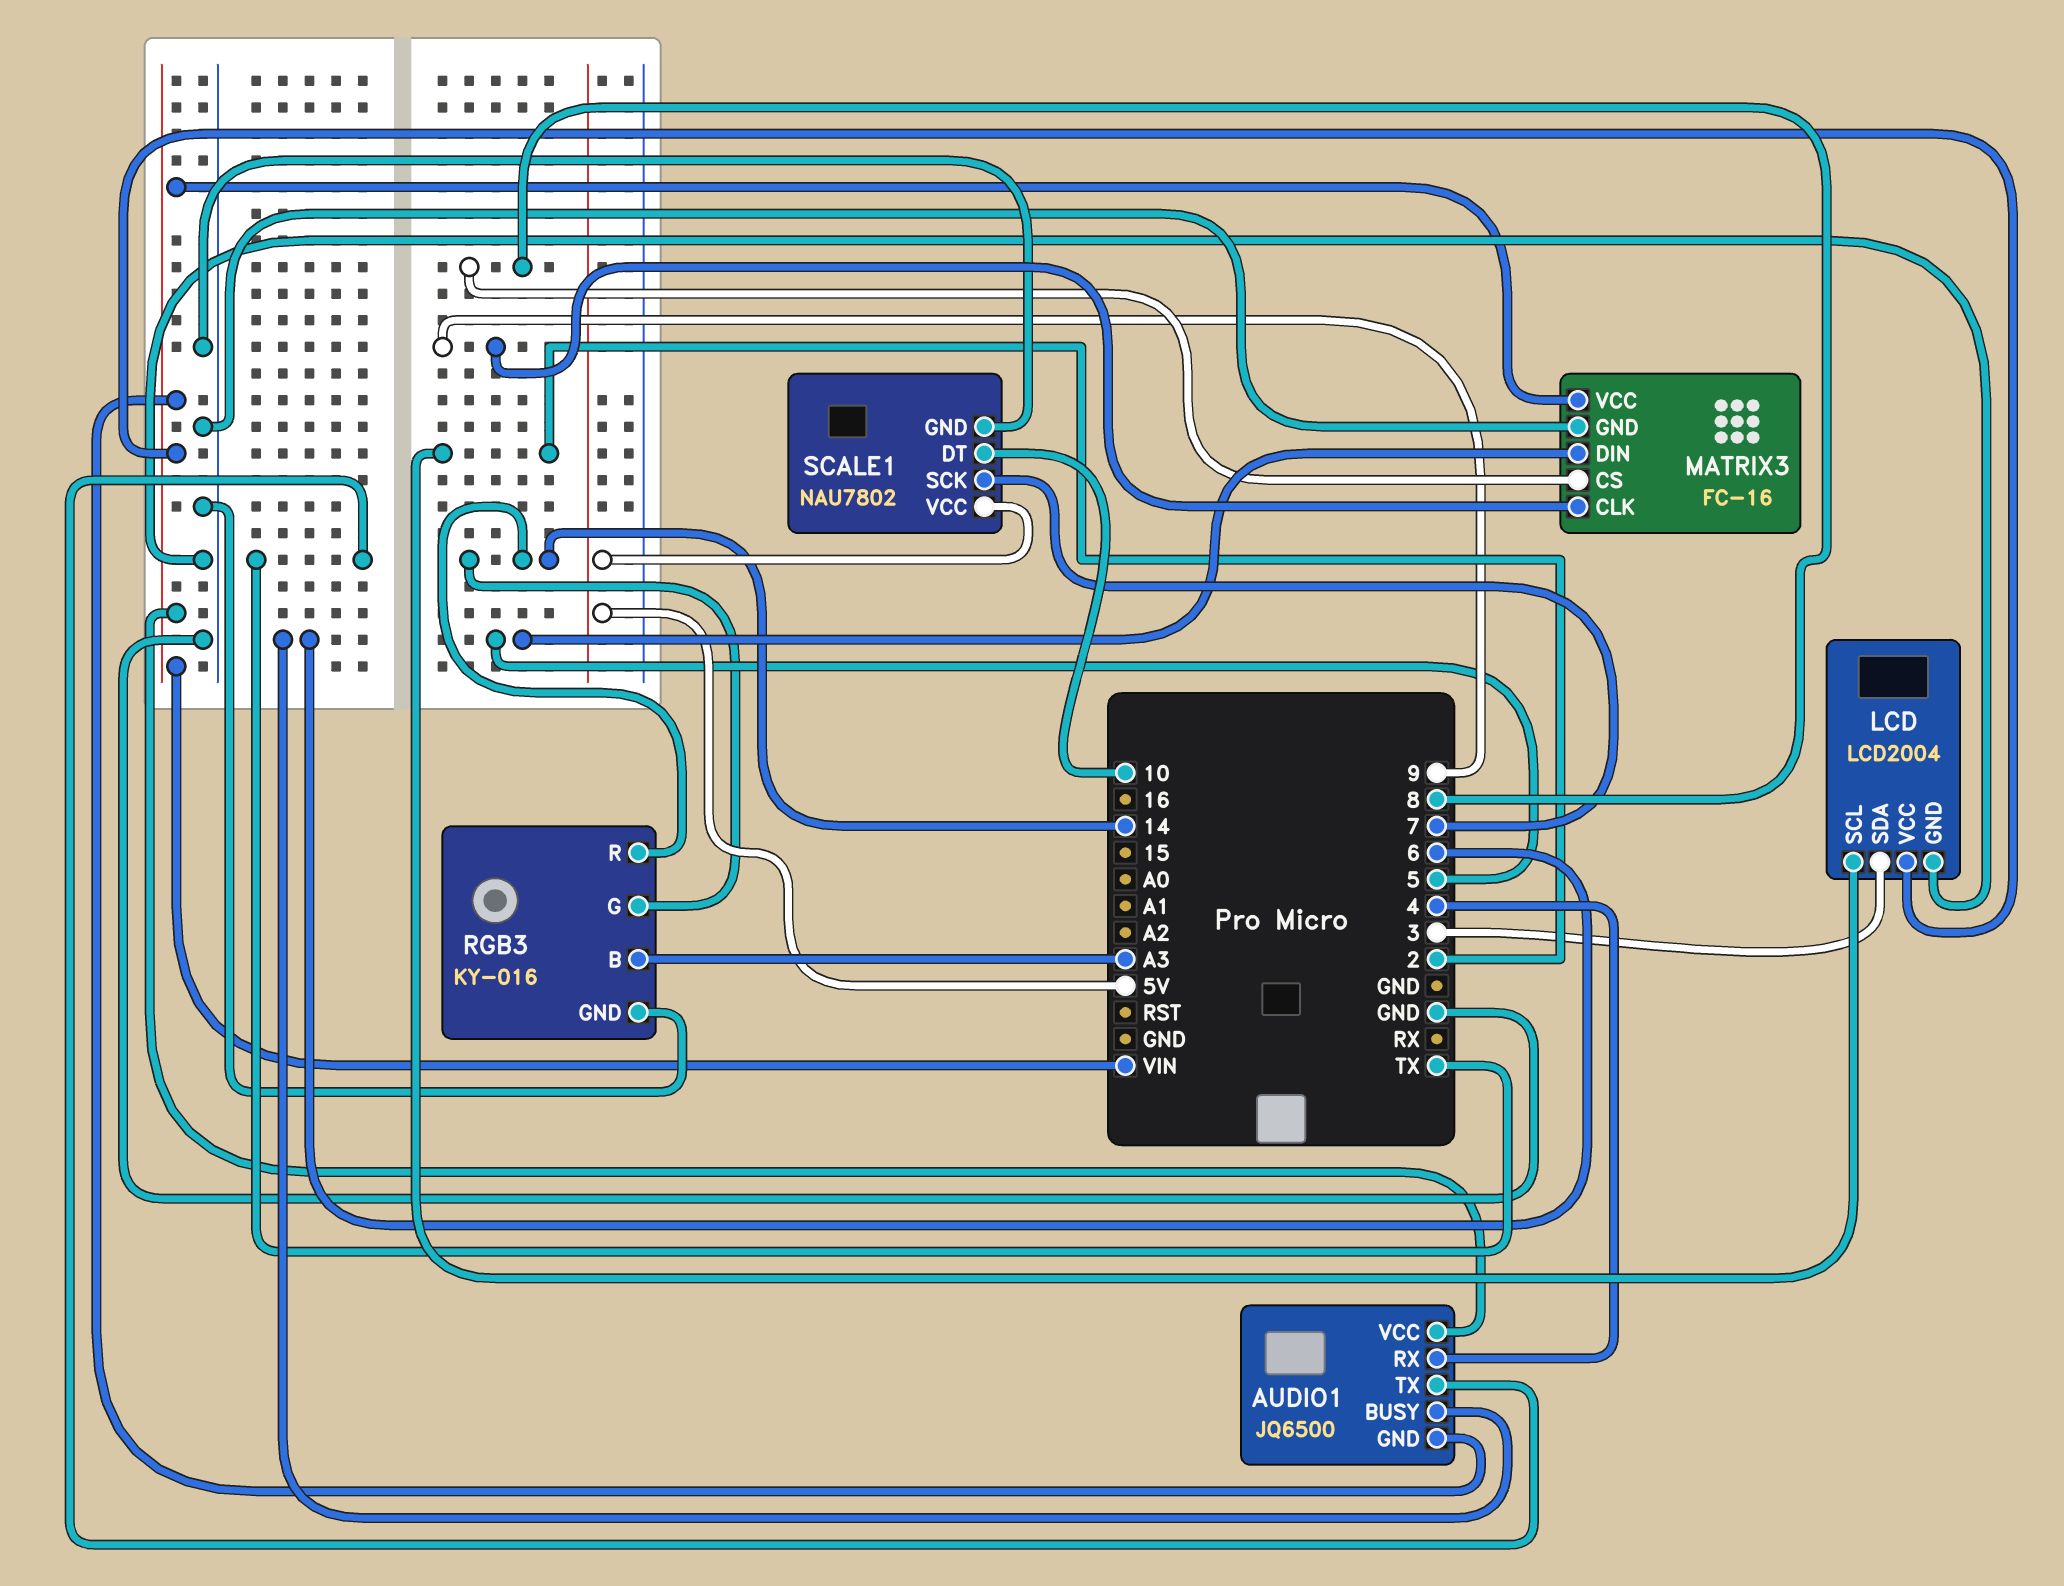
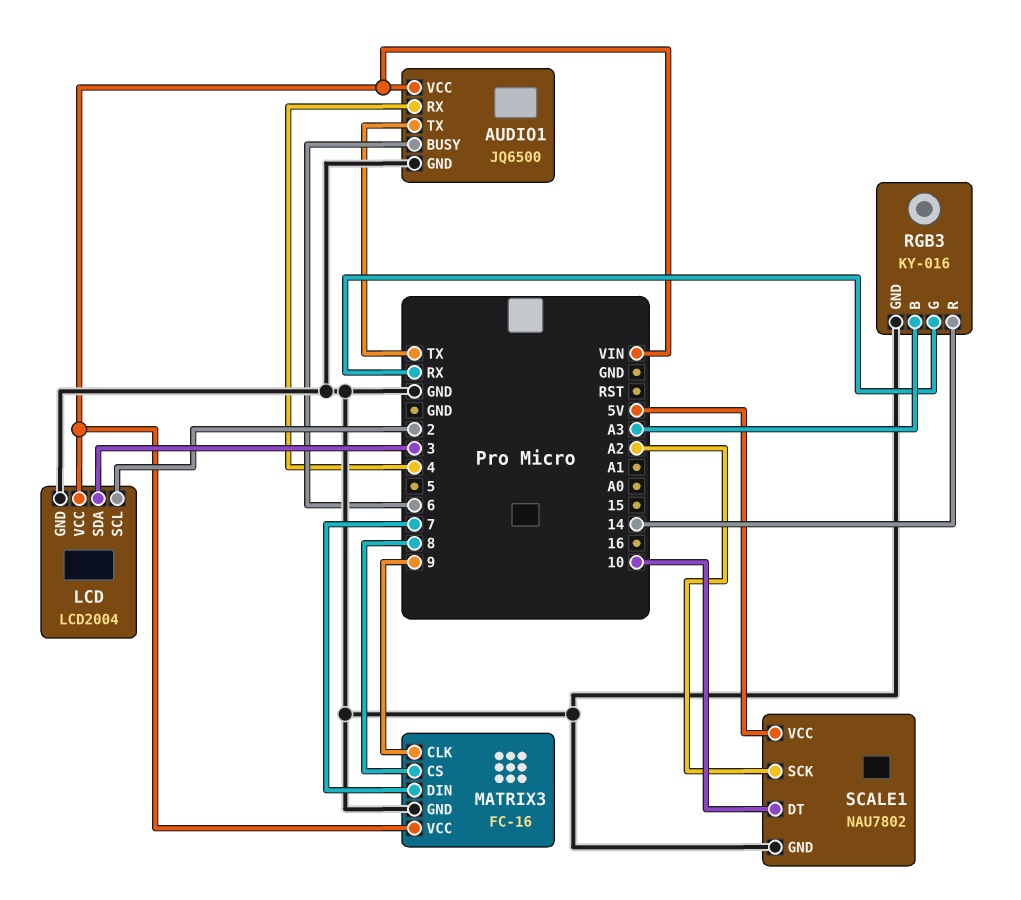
AUDIO1 pin GND: VIN -> GND
MATRIX3 pin DIN: 5 -> 7
RGB3 pin G: 14 -> RX
SCALE1 pin SCK: 7 -> A2

